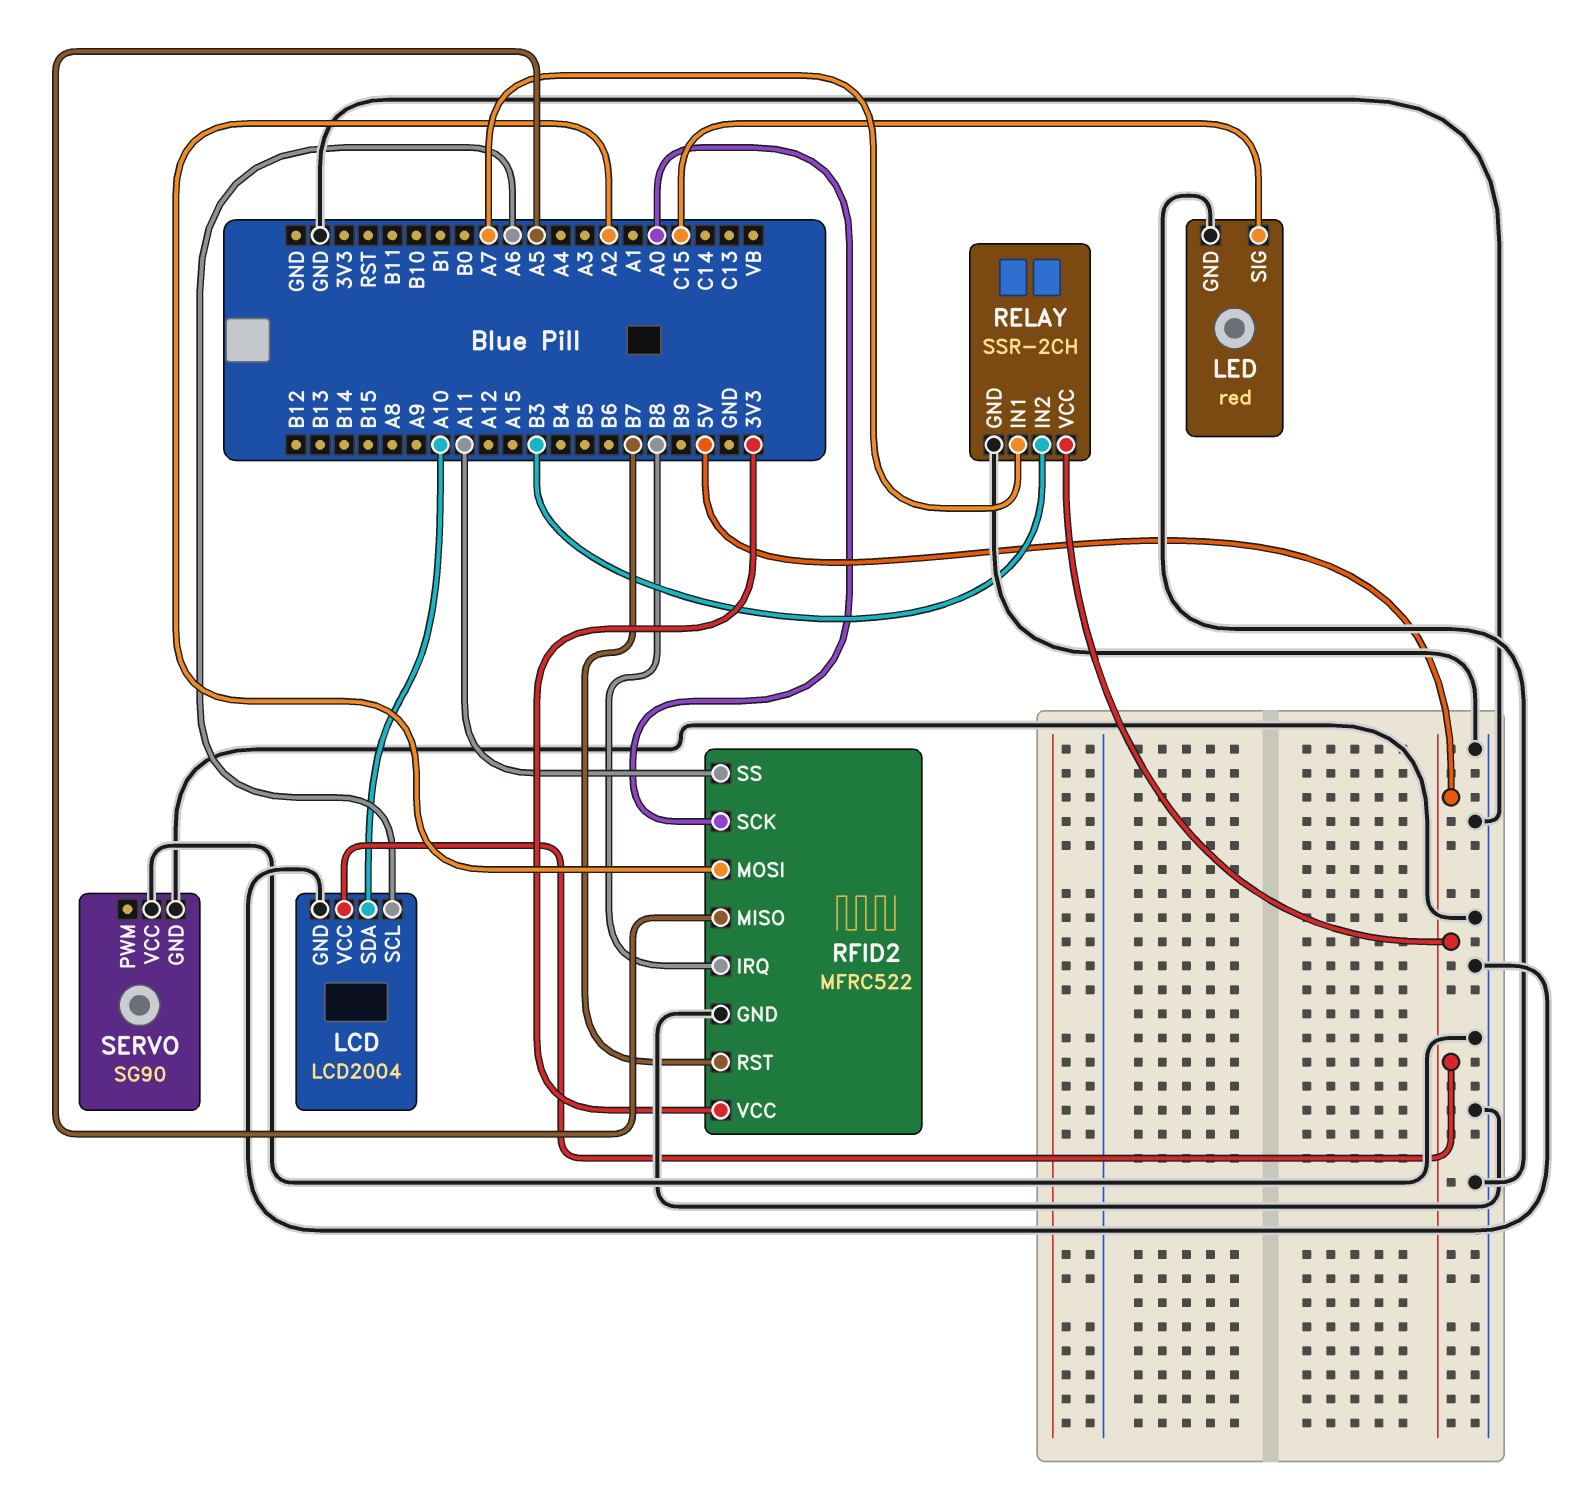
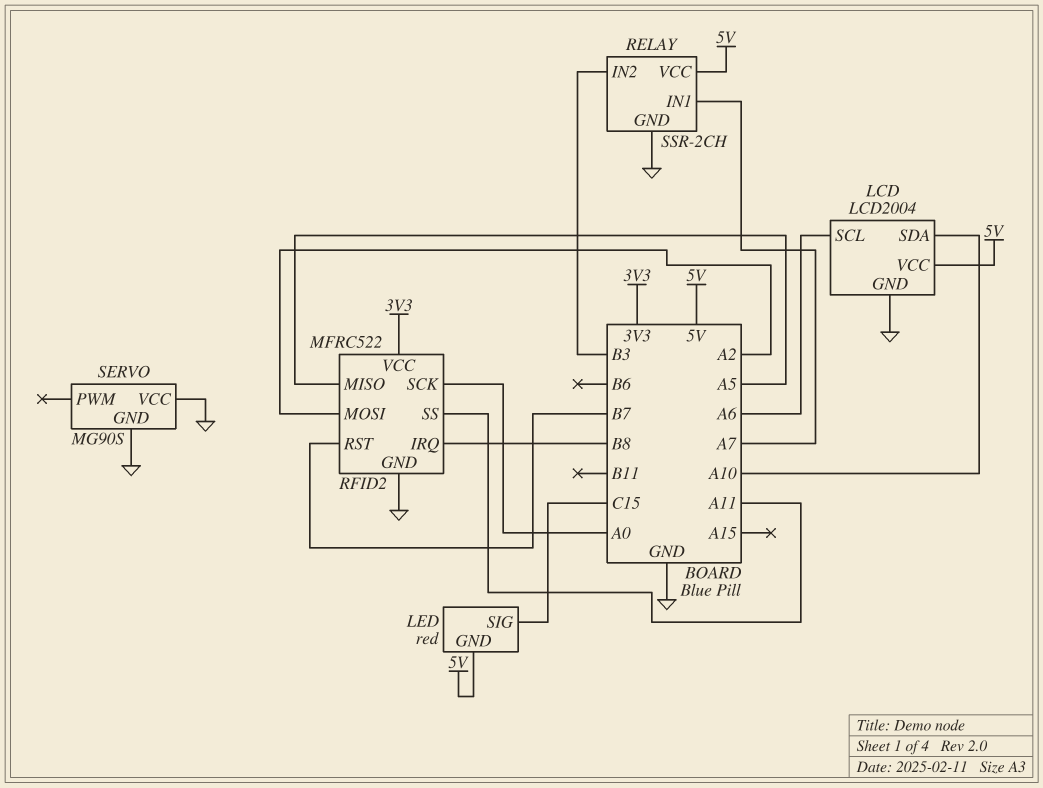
LED pin GND: GND -> 5V
SERVO: SG90 -> MG90S

